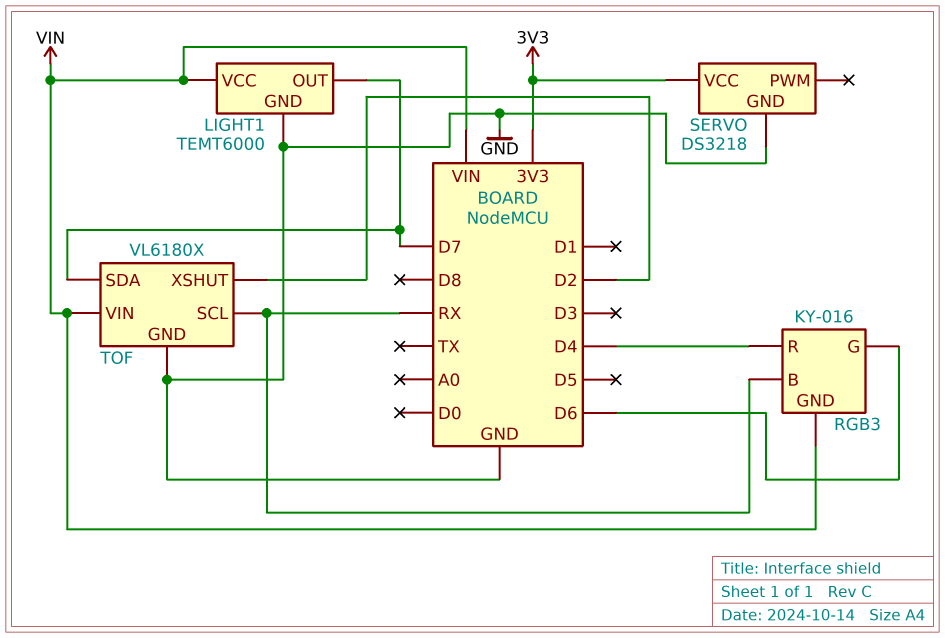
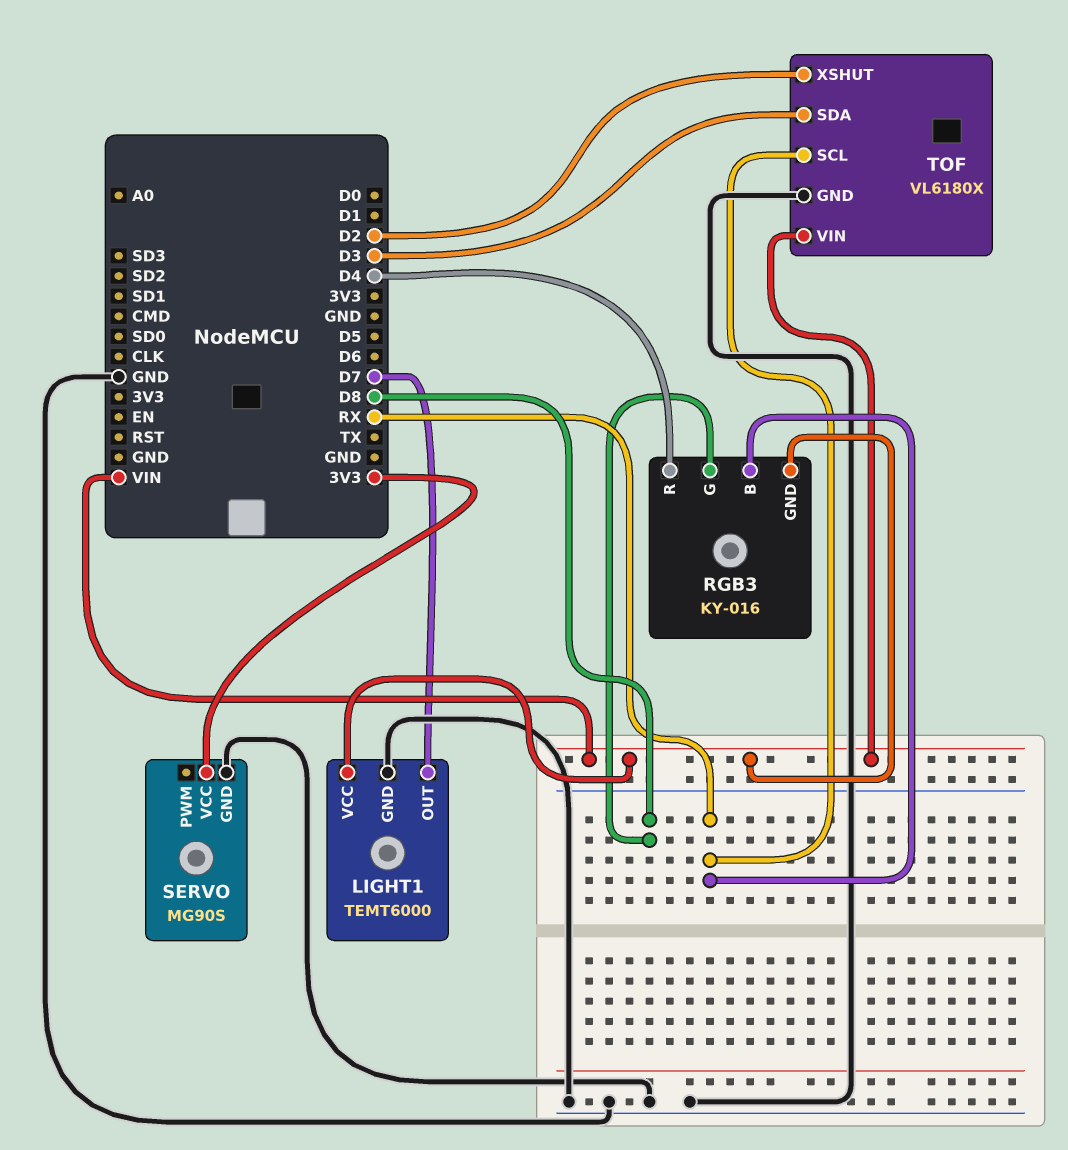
RGB3 pin G: D6 -> D8
SERVO: DS3218 -> MG90S
TOF pin SDA: D7 -> D3

